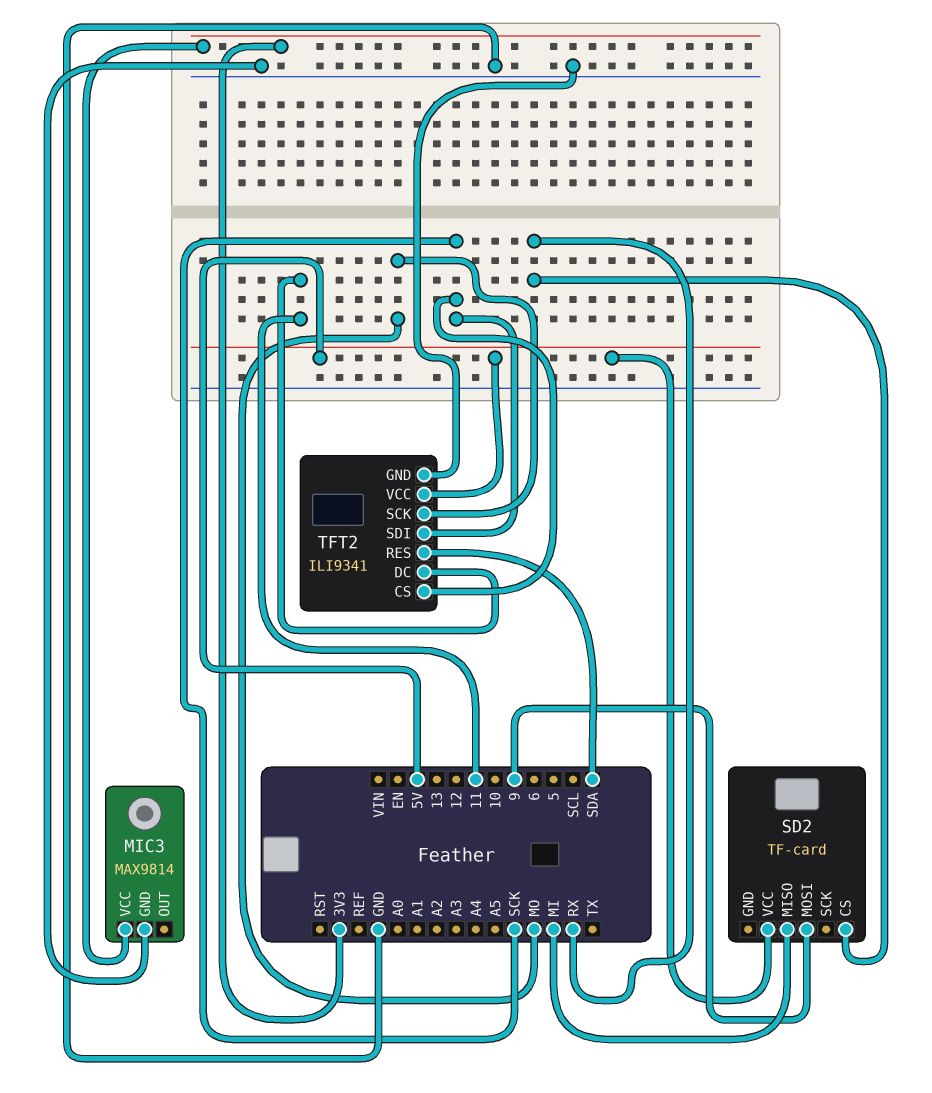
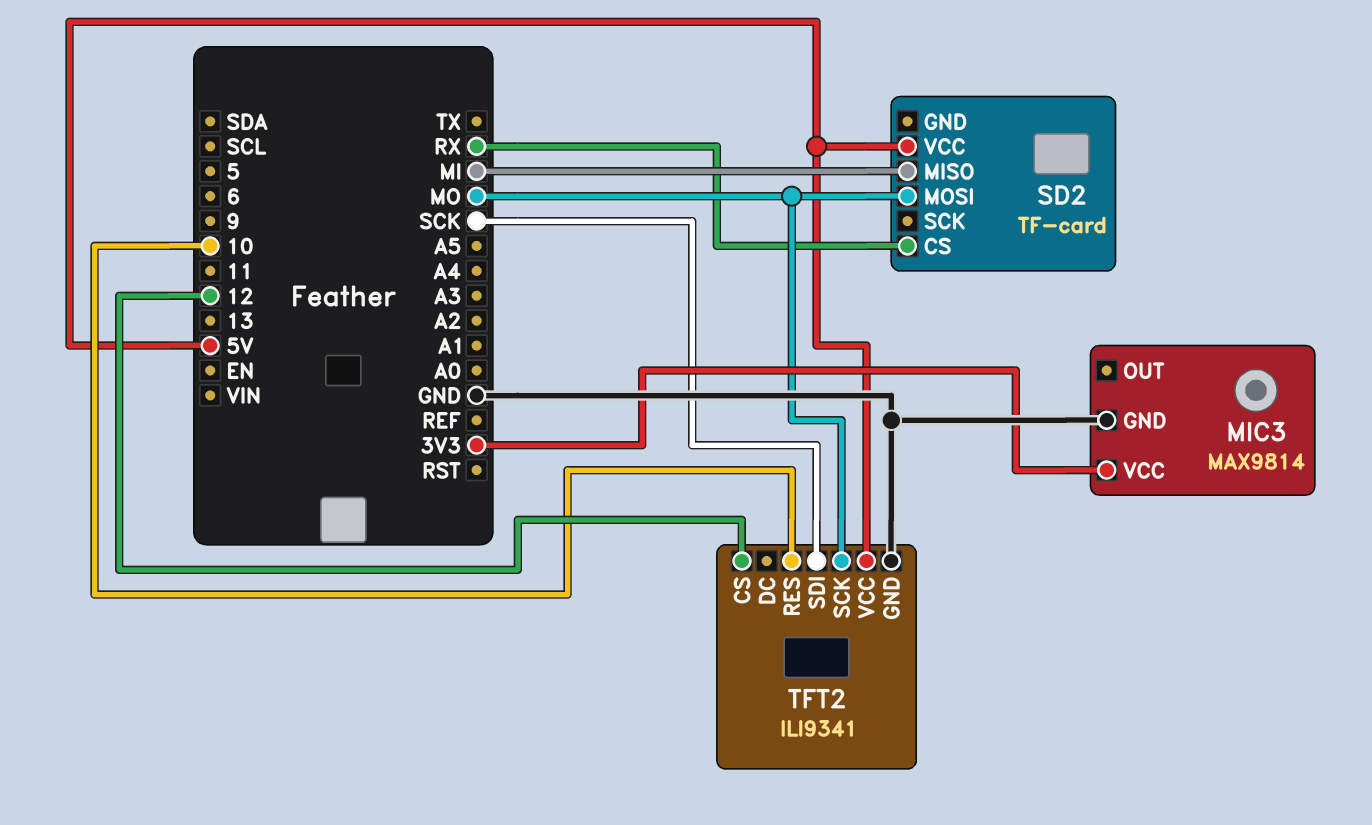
SD2 pin MOSI: 9 -> MO
TFT2 pin CS: SCK -> 12
TFT2 pin DC: 11 -> none
TFT2 pin RES: SDA -> 10

